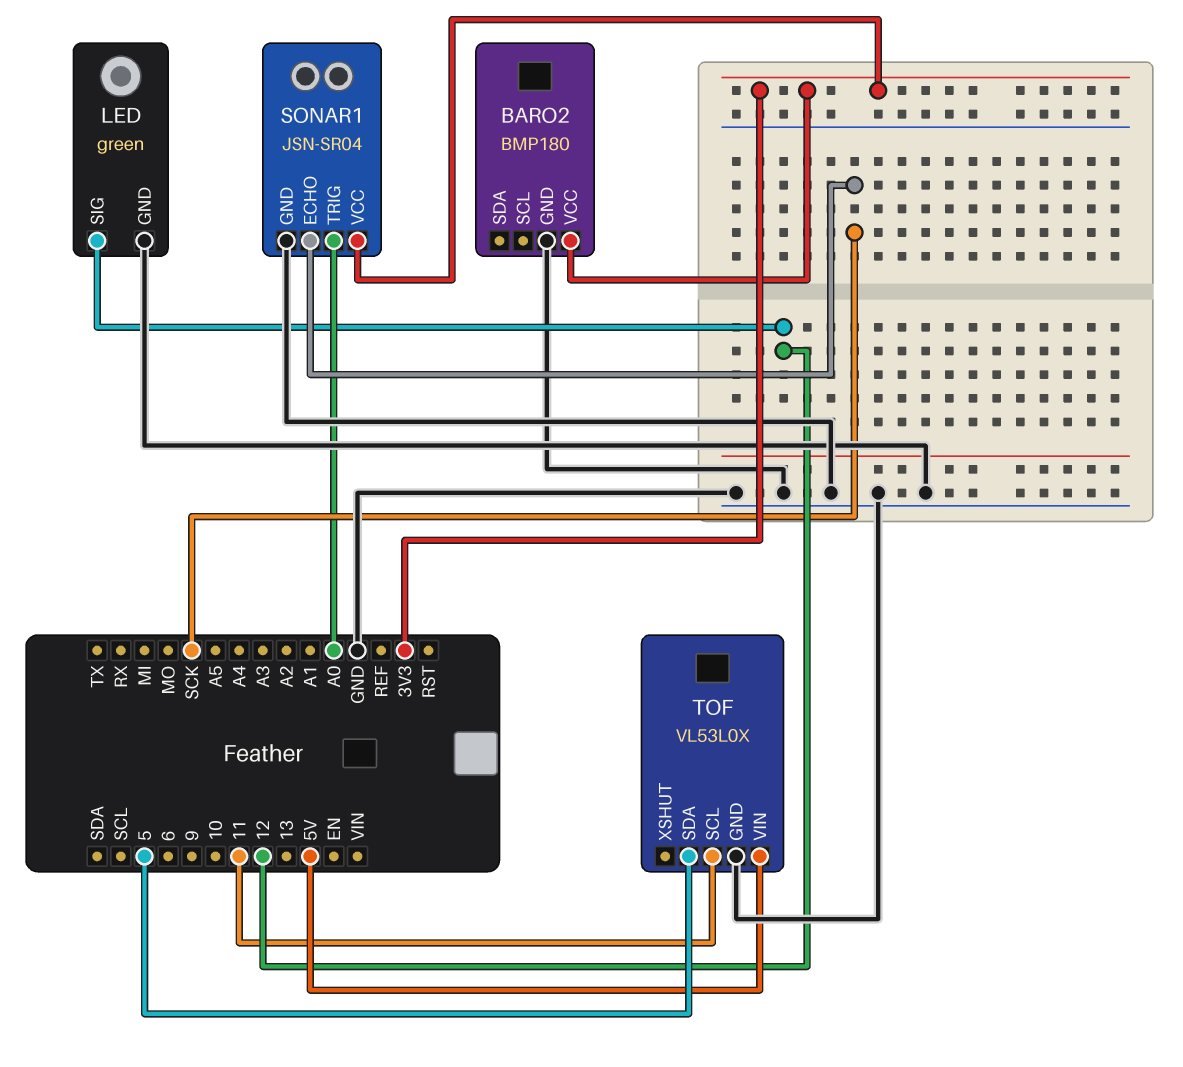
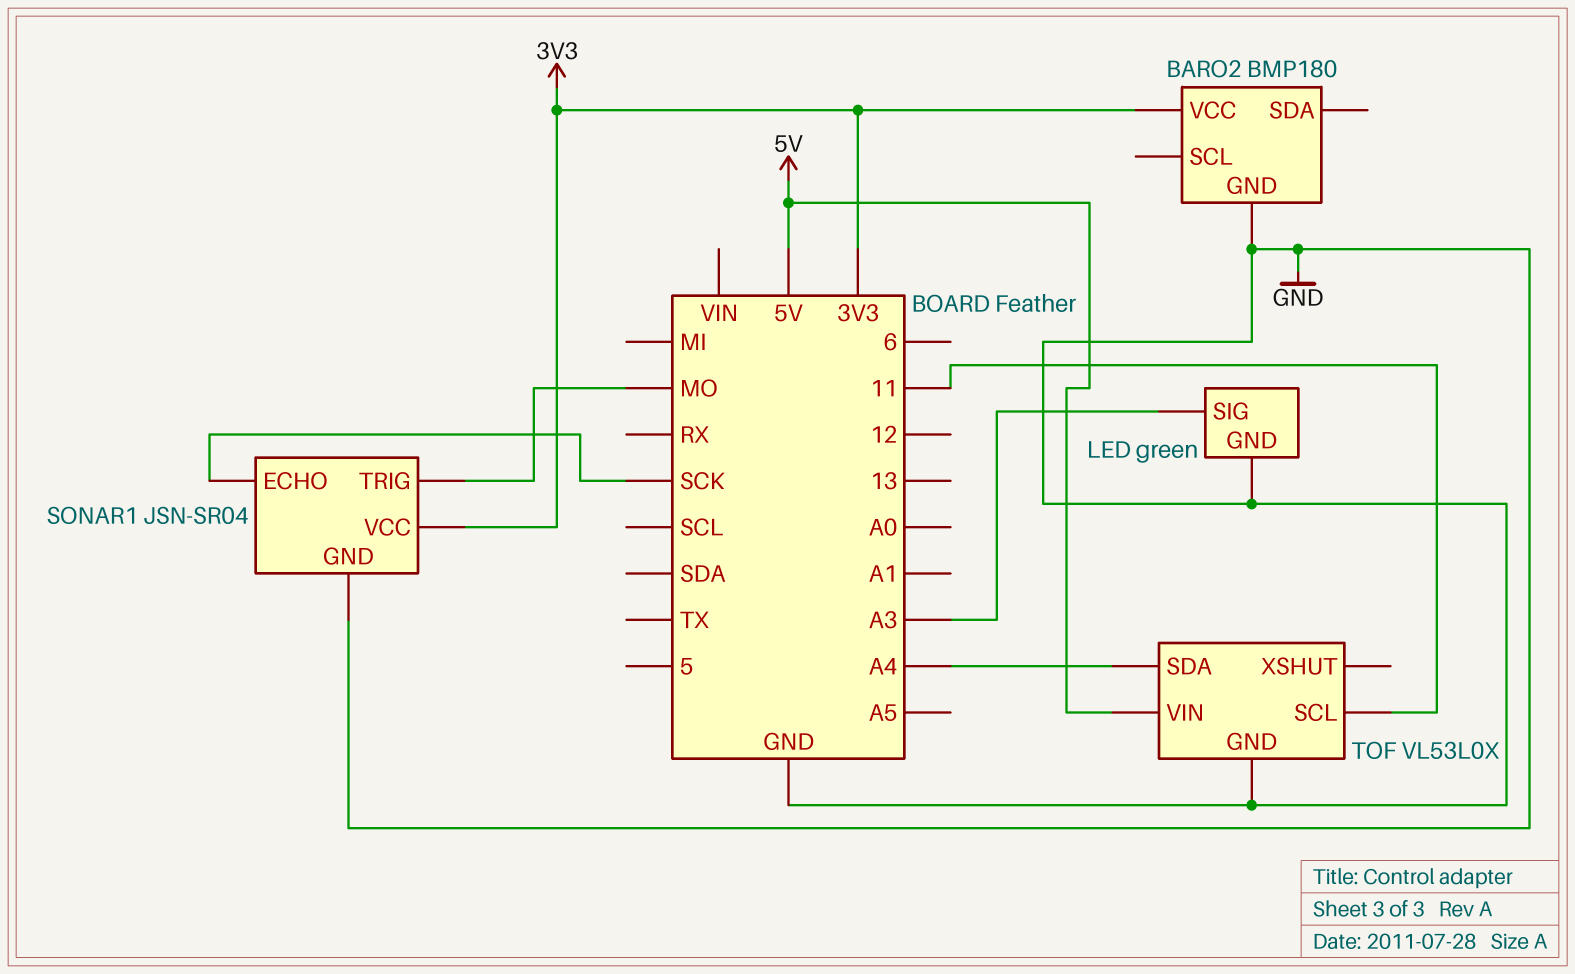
LED pin SIG: 12 -> A3
SONAR1 pin TRIG: A0 -> MO
TOF pin SDA: 5 -> A4

